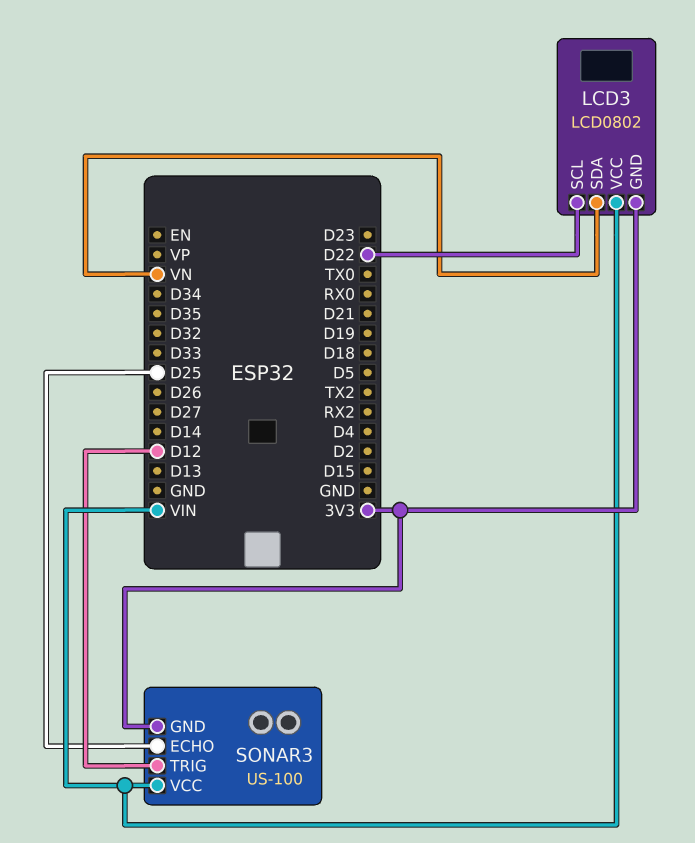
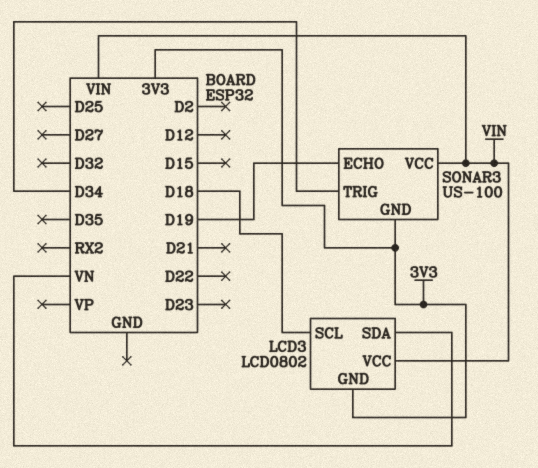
LCD3 pin SCL: D22 -> D18
SONAR3 pin ECHO: D25 -> D19
SONAR3 pin TRIG: D12 -> D34

